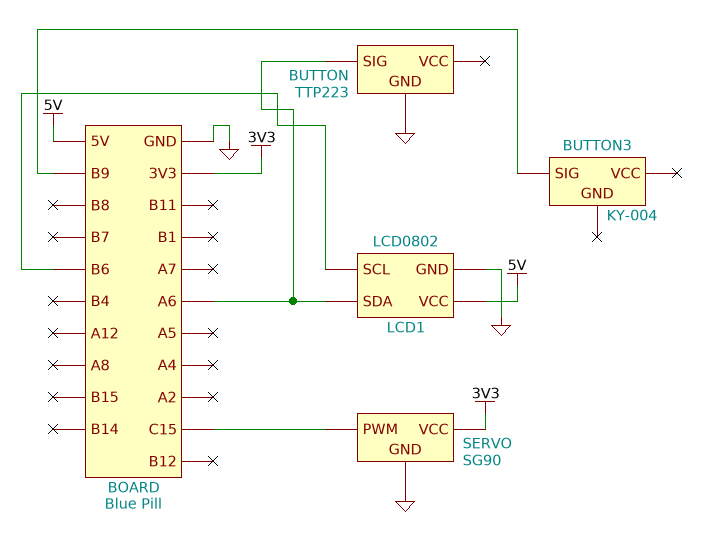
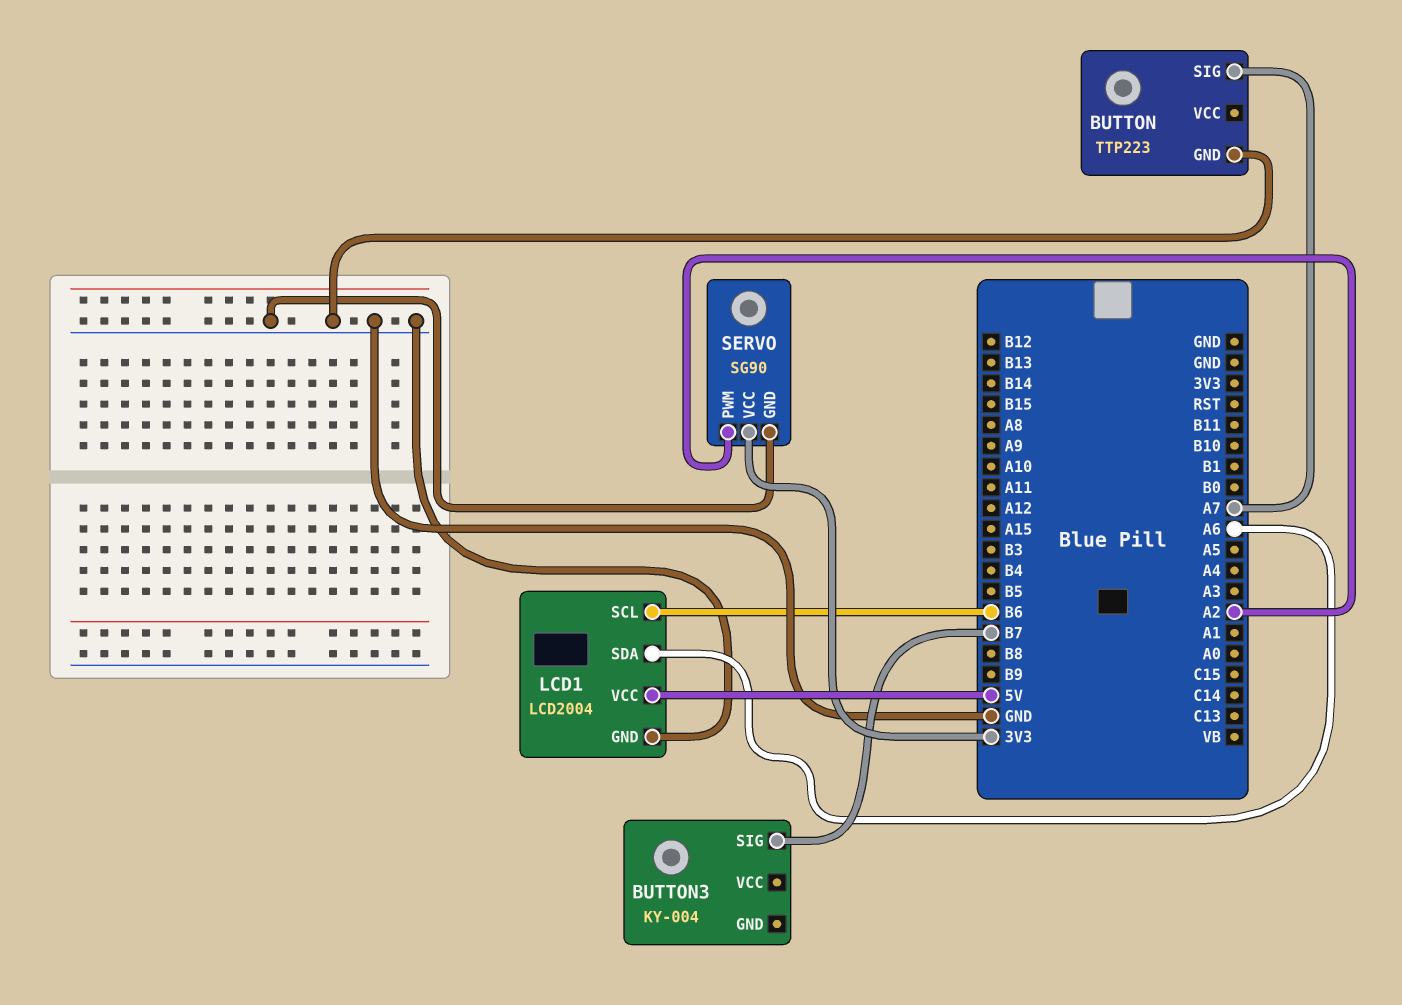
BUTTON pin SIG: A6 -> A7
BUTTON3 pin SIG: B9 -> B7
LCD1: LCD0802 -> LCD2004
SERVO pin PWM: C15 -> A2

